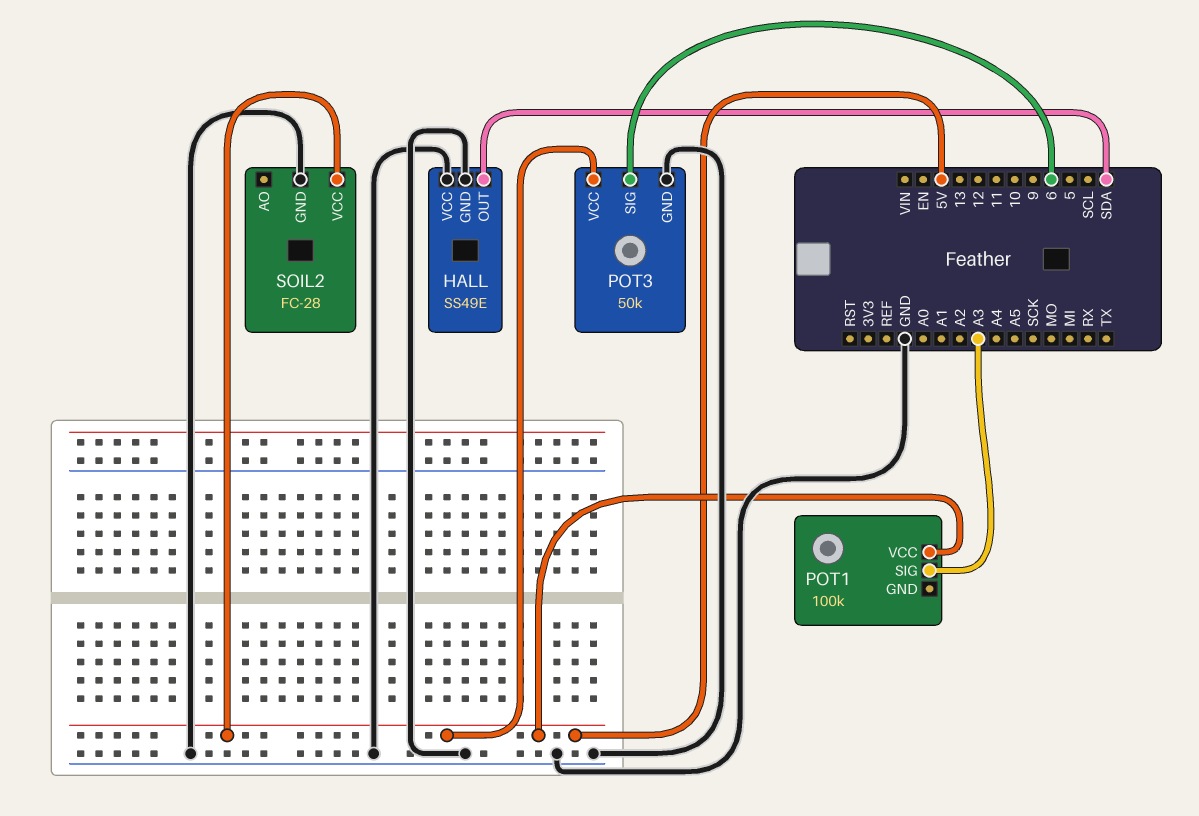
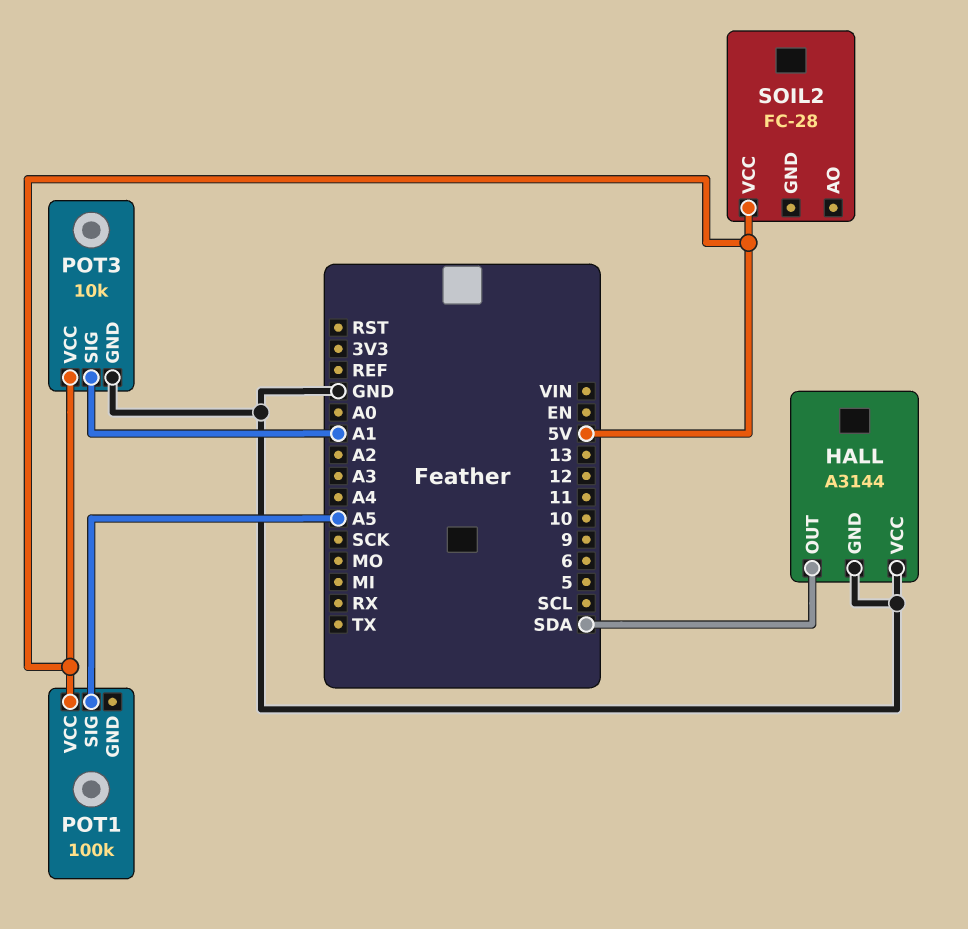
HALL: SS49E -> A3144
POT1 pin SIG: A3 -> A5
POT3: 50k -> 10k
POT3 pin SIG: 6 -> A1
SOIL2 pin GND: GND -> none

